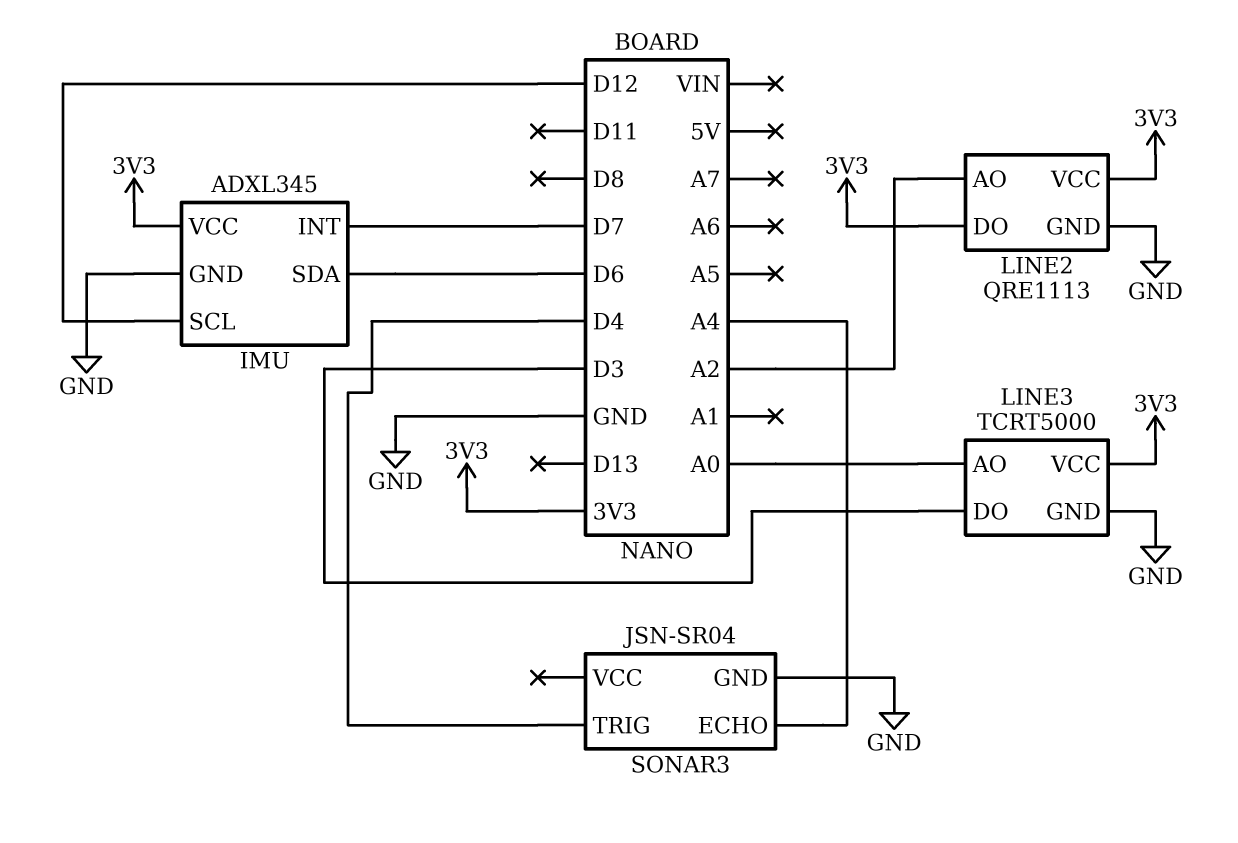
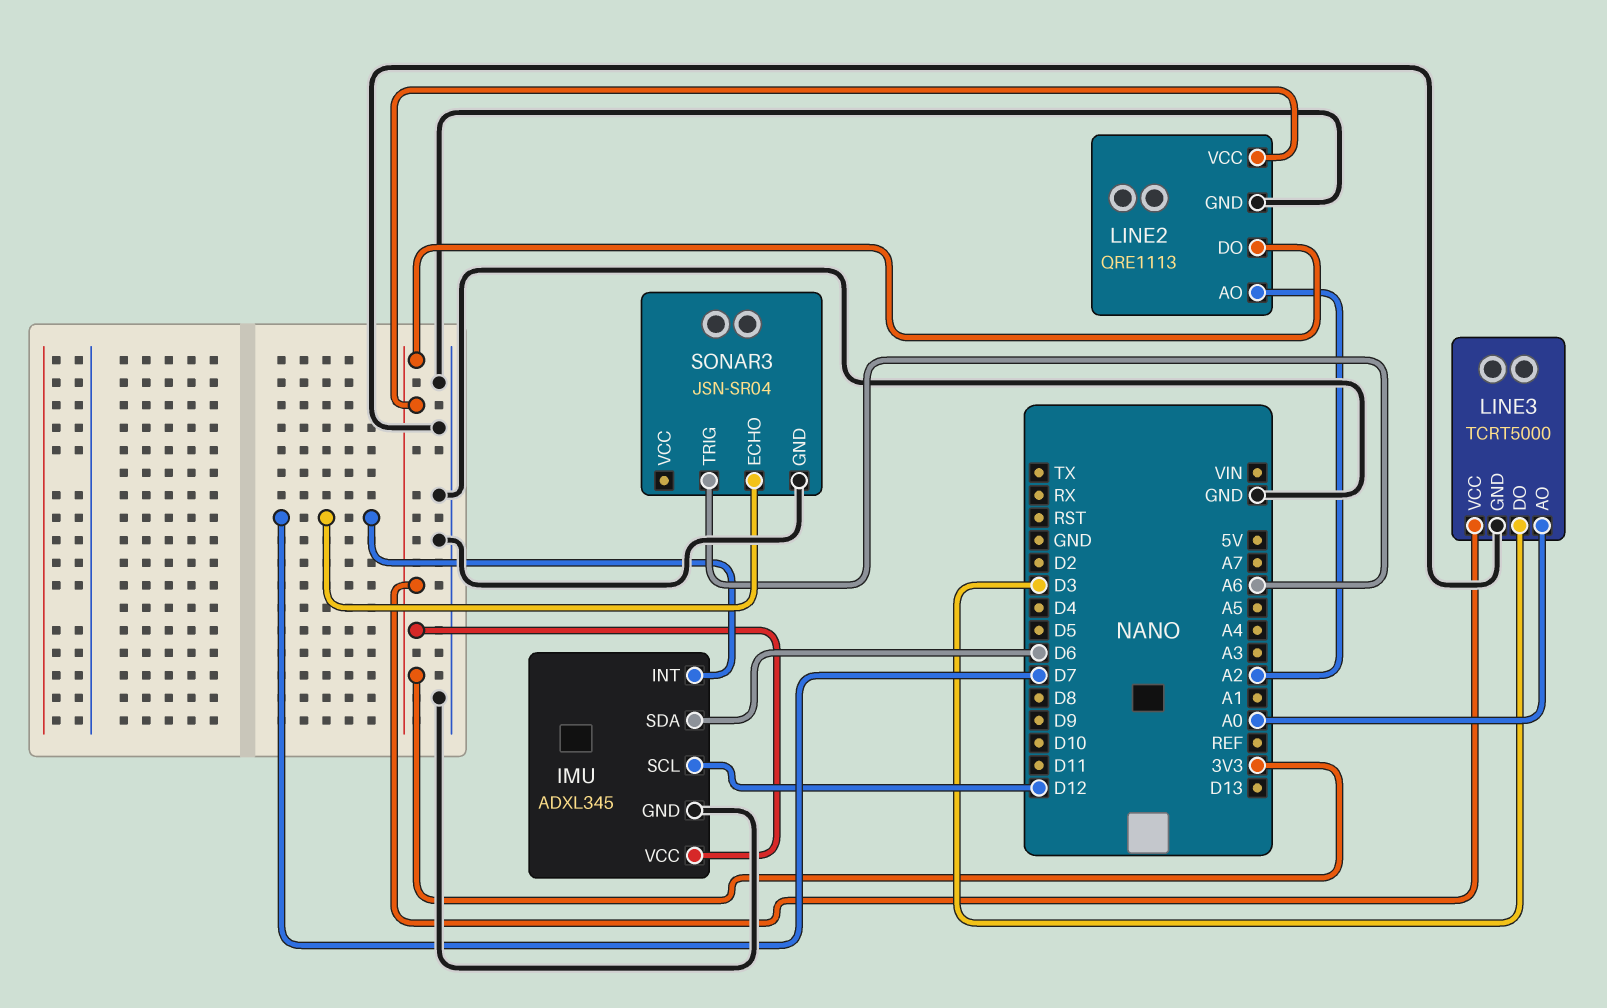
SONAR3 pin ECHO: A4 -> D7
SONAR3 pin TRIG: D4 -> A6

